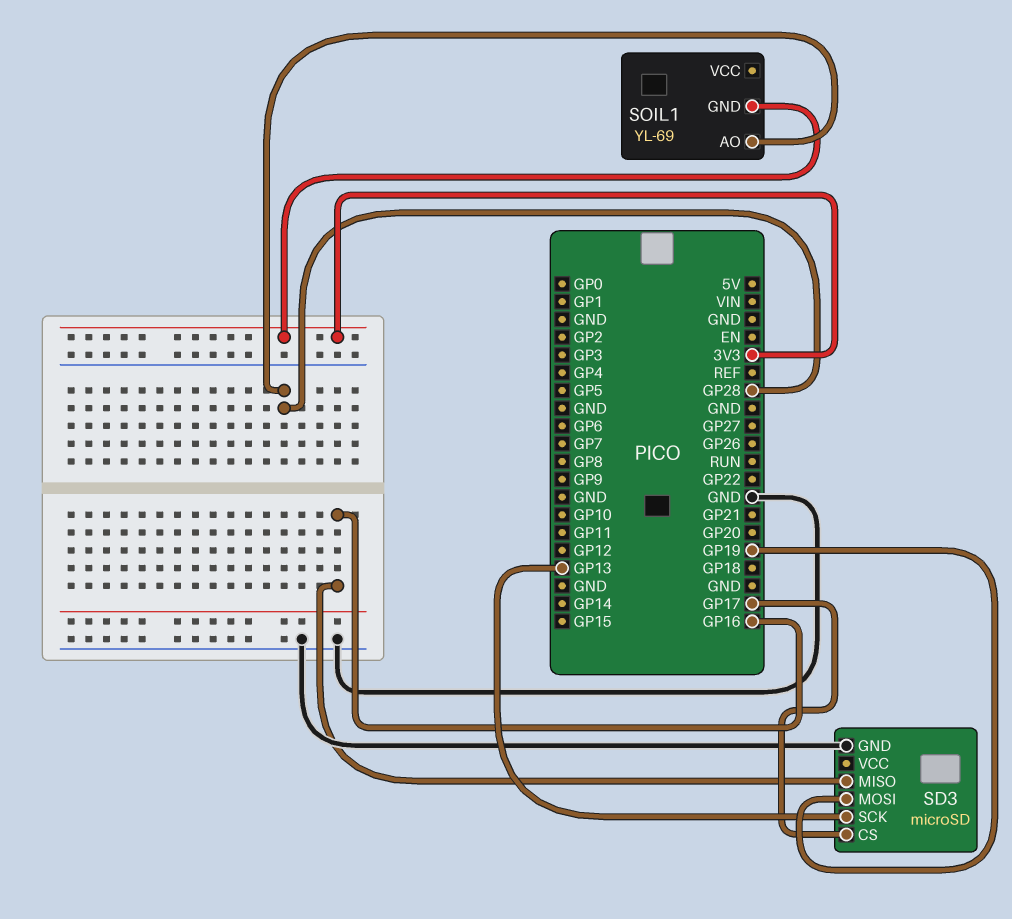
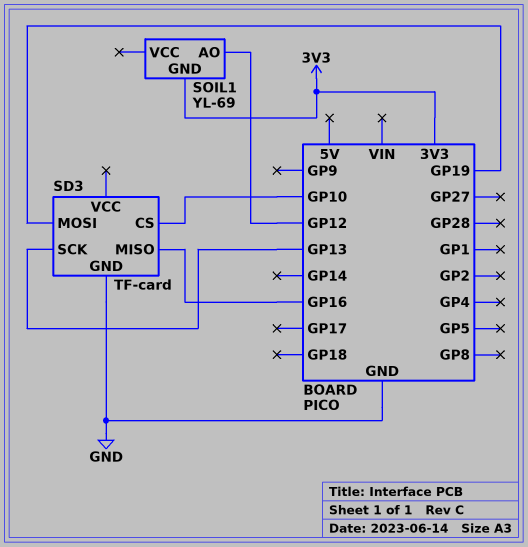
SD3: microSD -> TF-card
SD3 pin CS: GP17 -> GP10
SOIL1 pin AO: GP28 -> GP12

